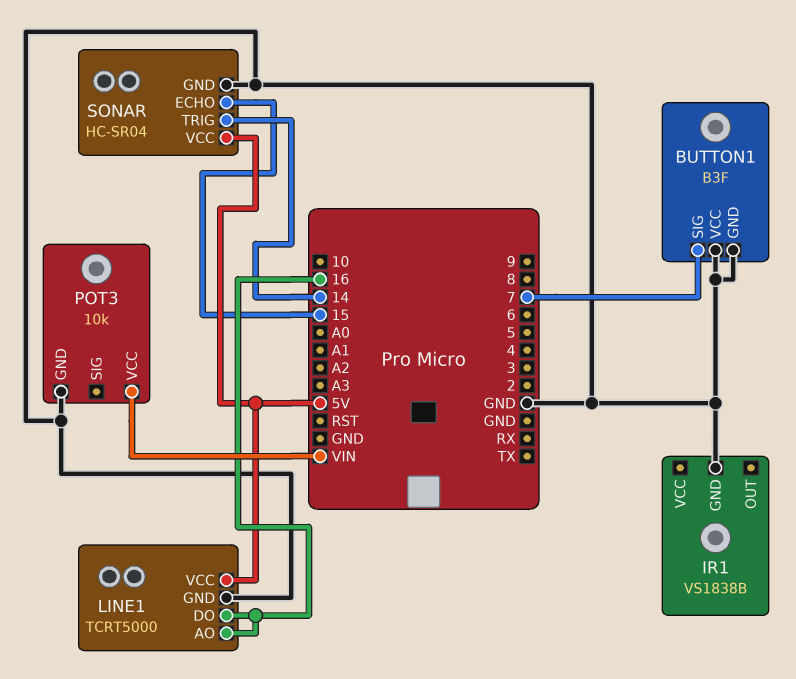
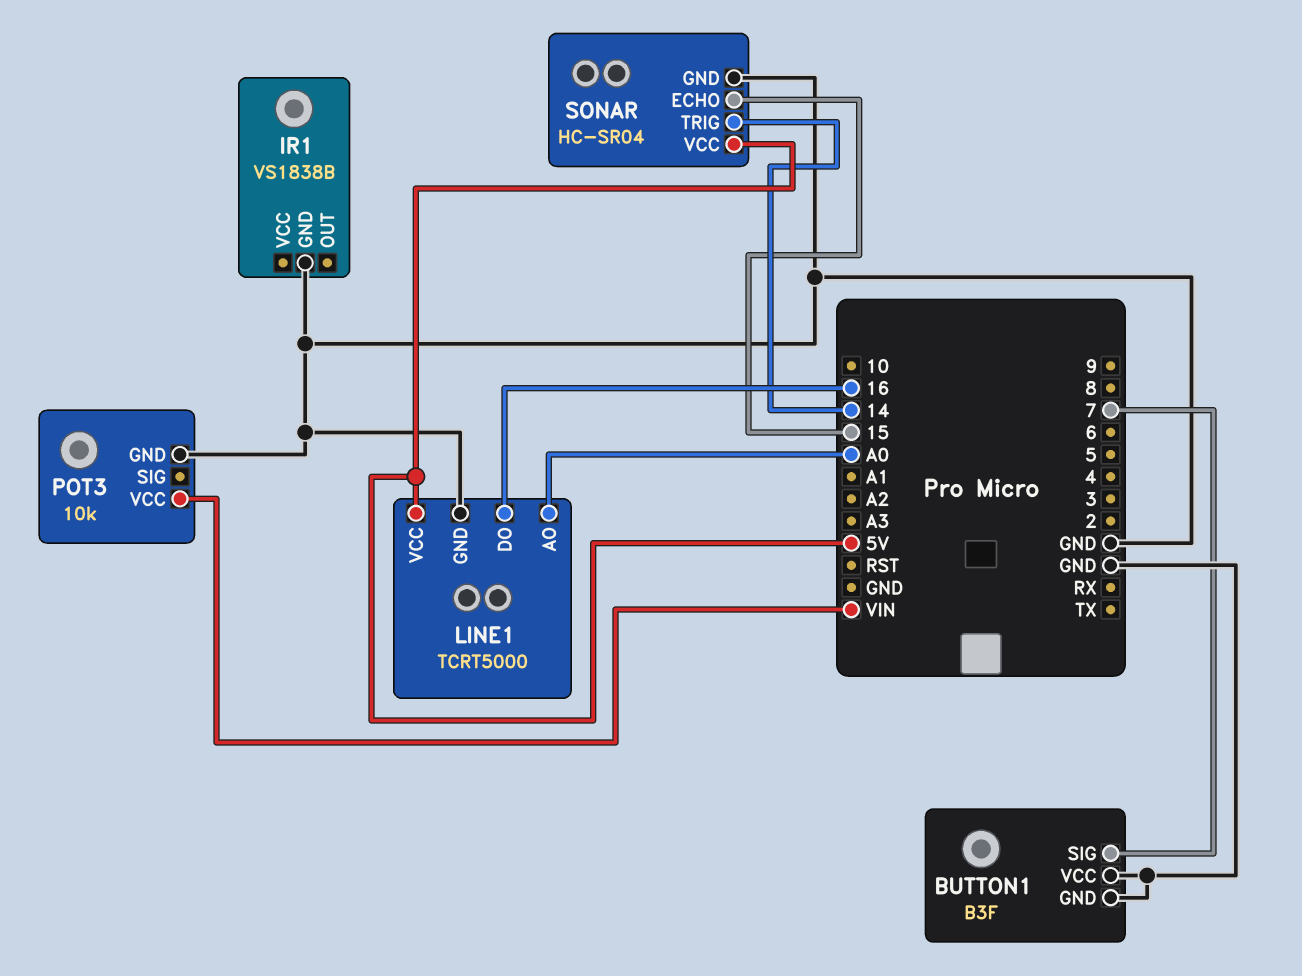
LINE1 pin AO: 16 -> A0

